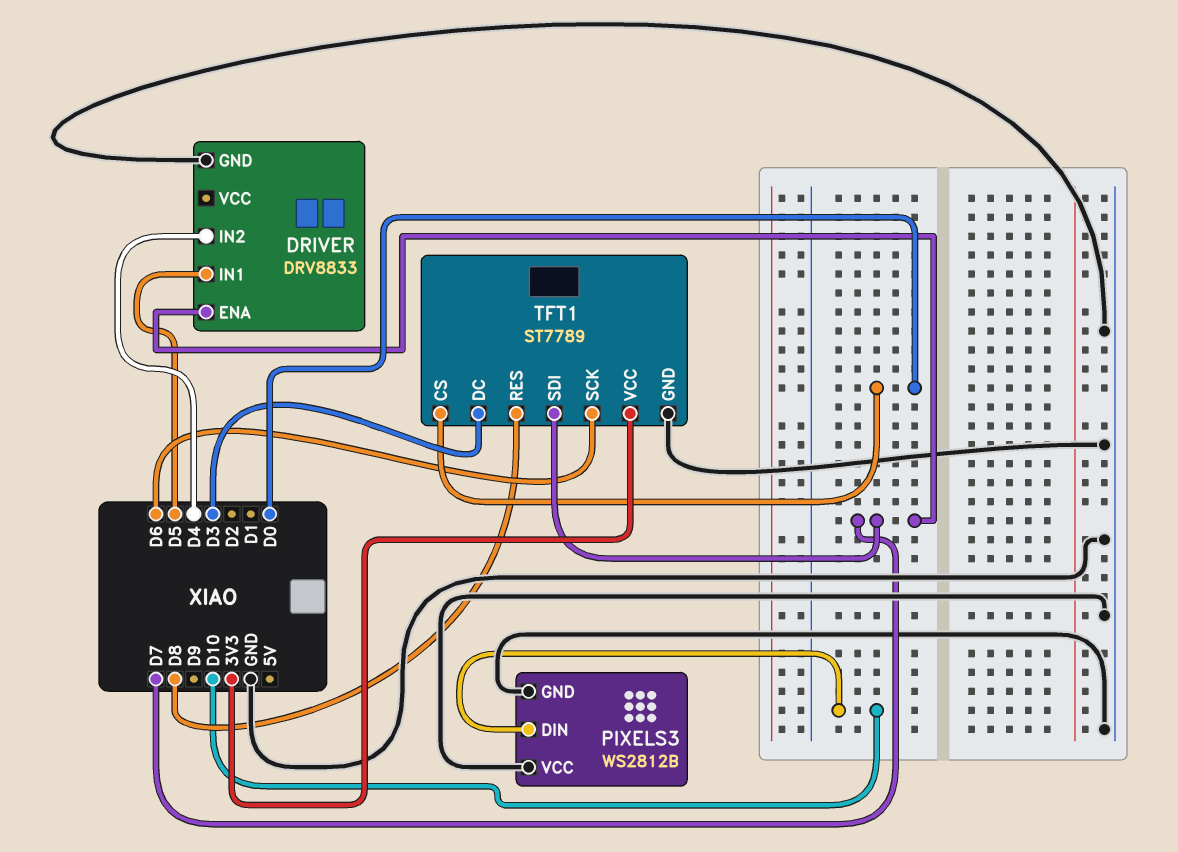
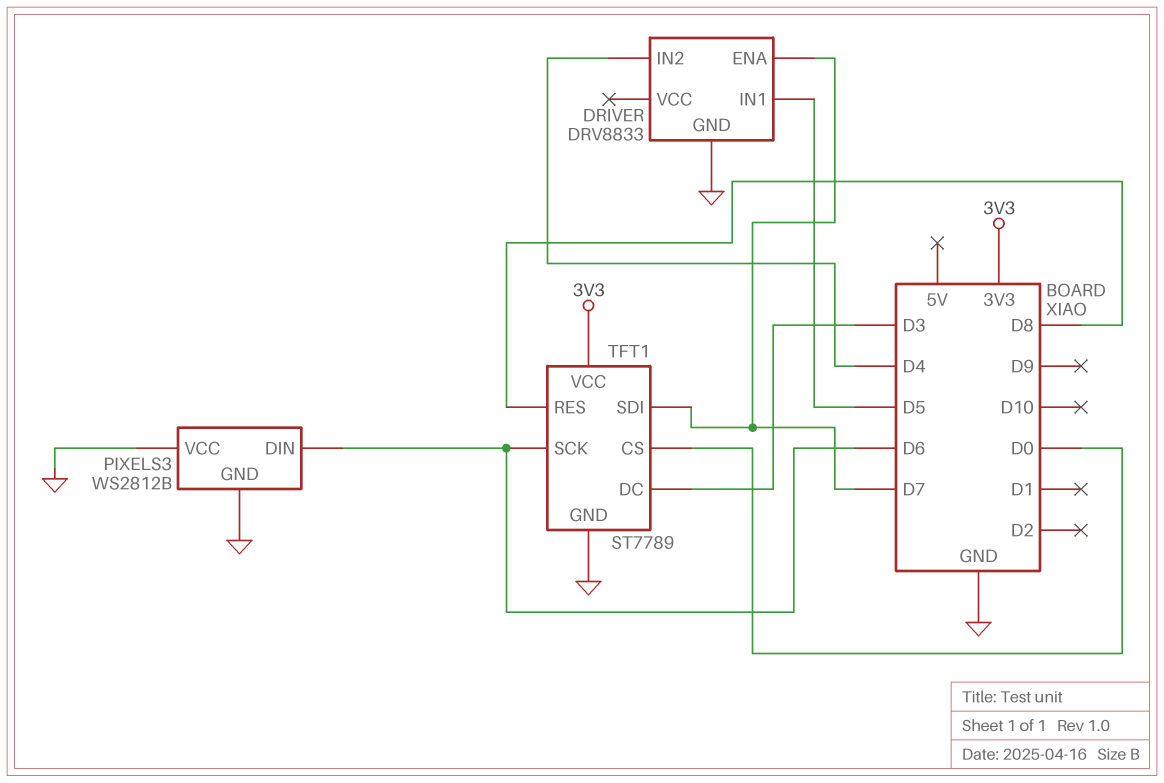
PIXELS3 pin DIN: D10 -> D6

